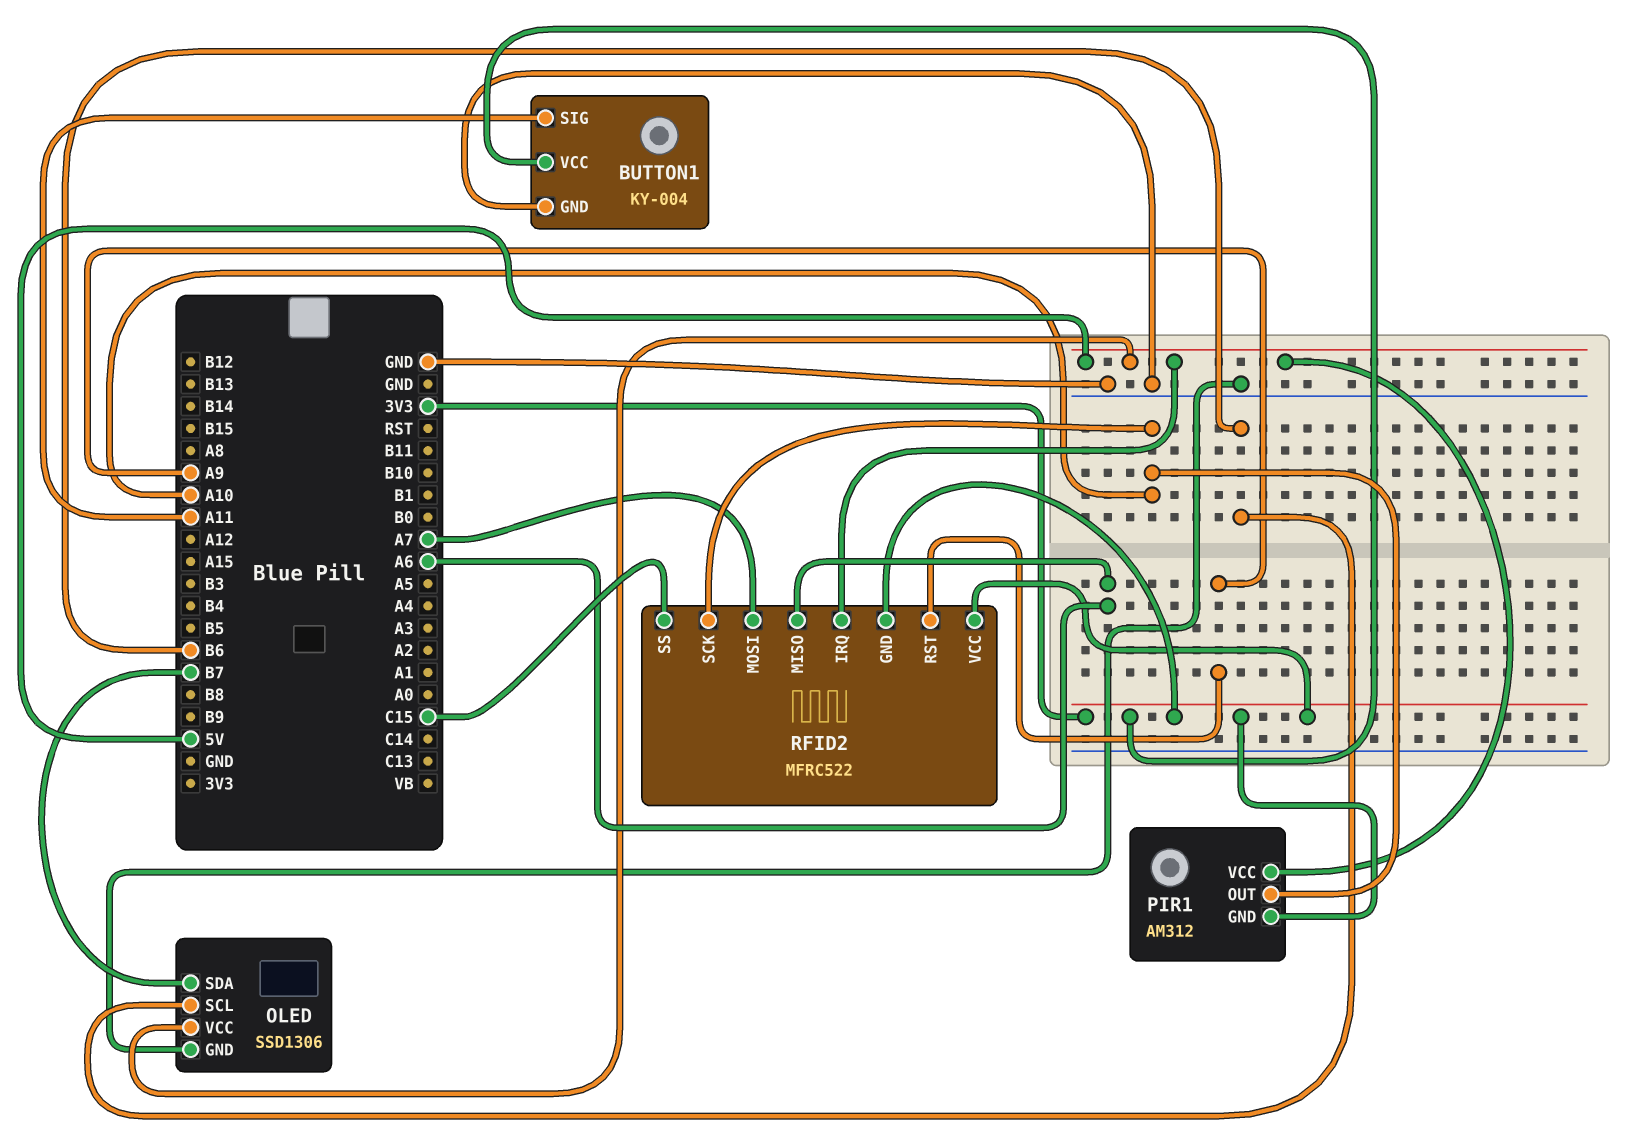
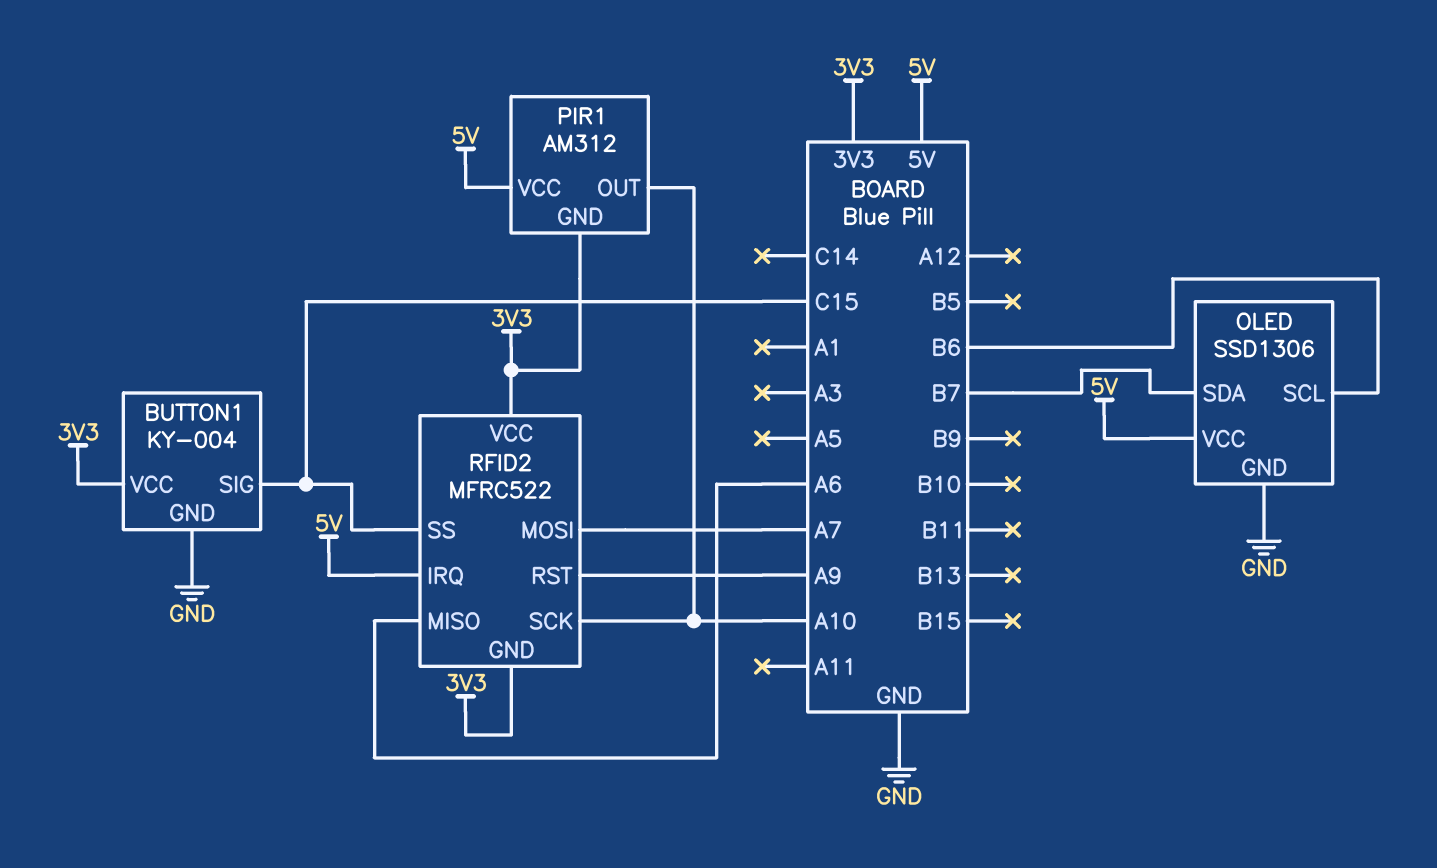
BUTTON1 pin SIG: A11 -> C15

